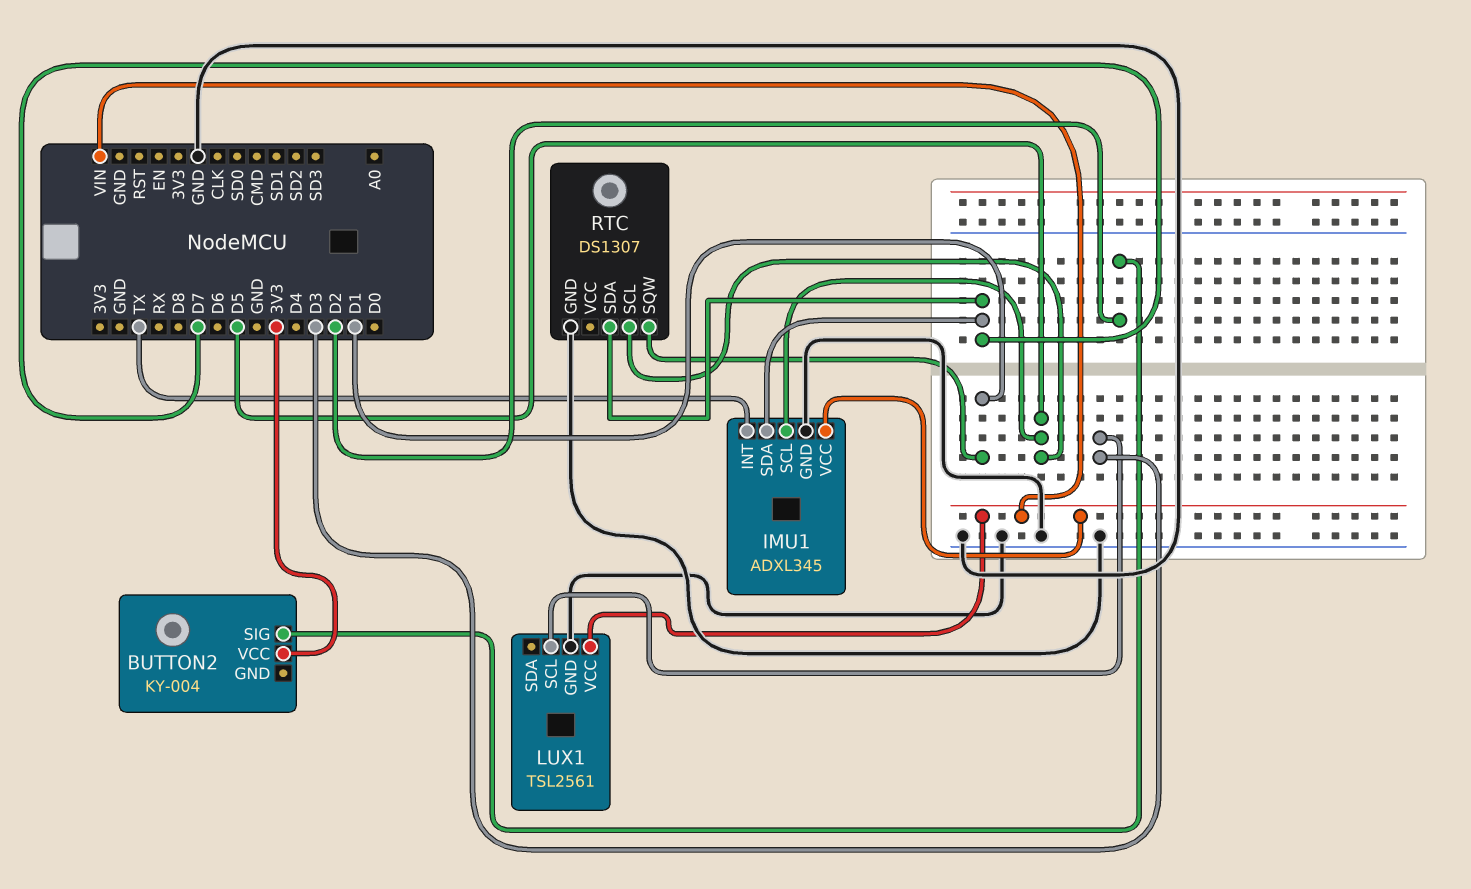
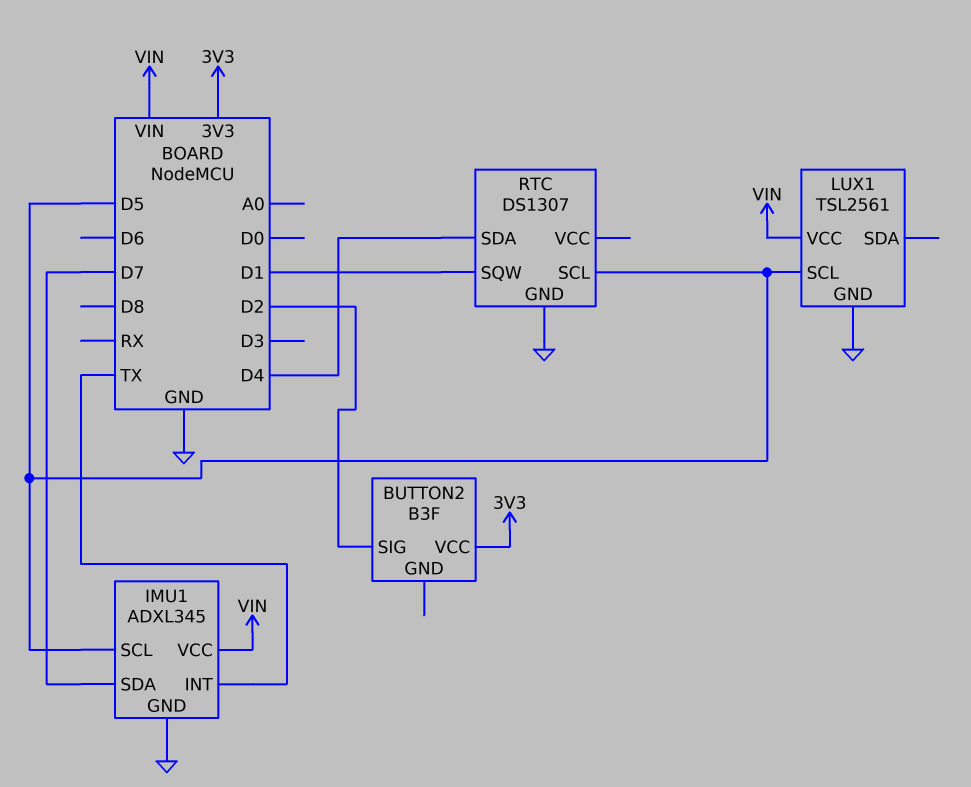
BUTTON2: KY-004 -> B3F
LUX1 pin SCL: D3 -> D5
RTC pin SDA: D7 -> D4

